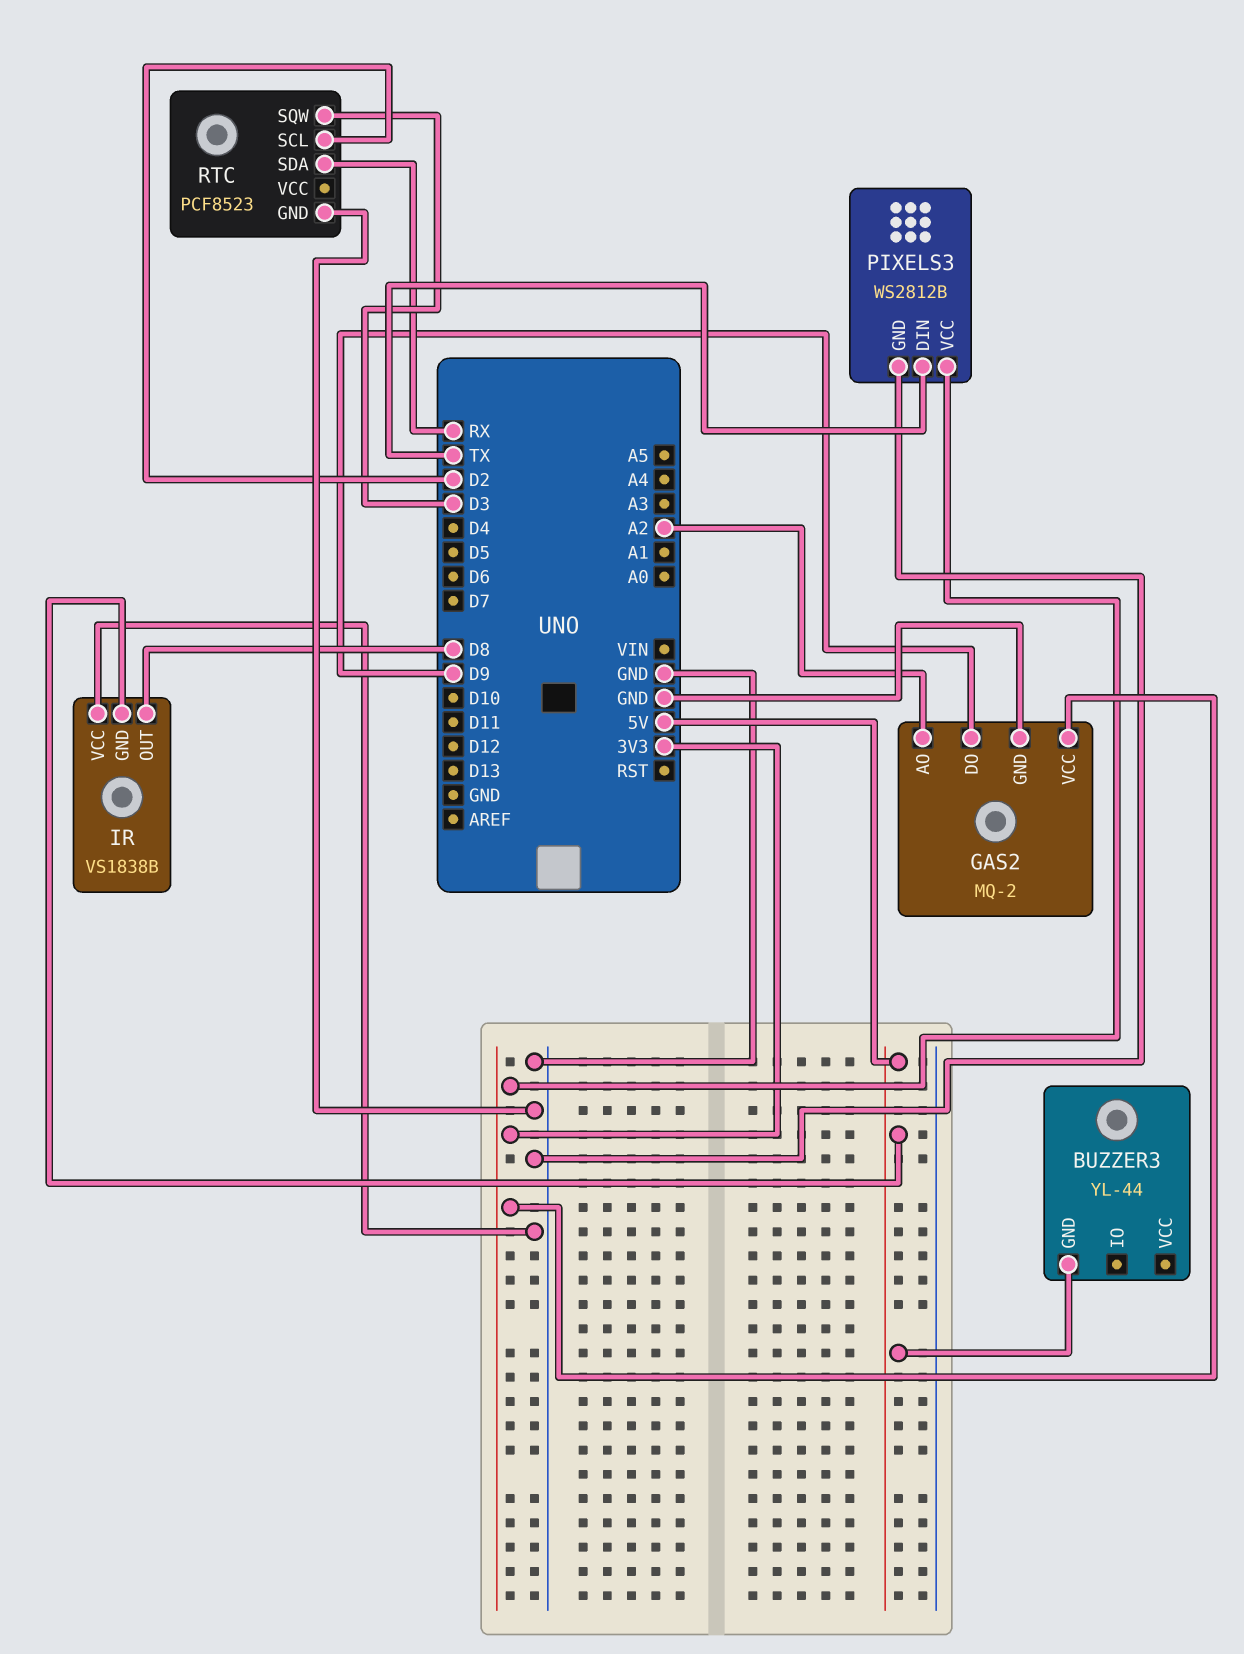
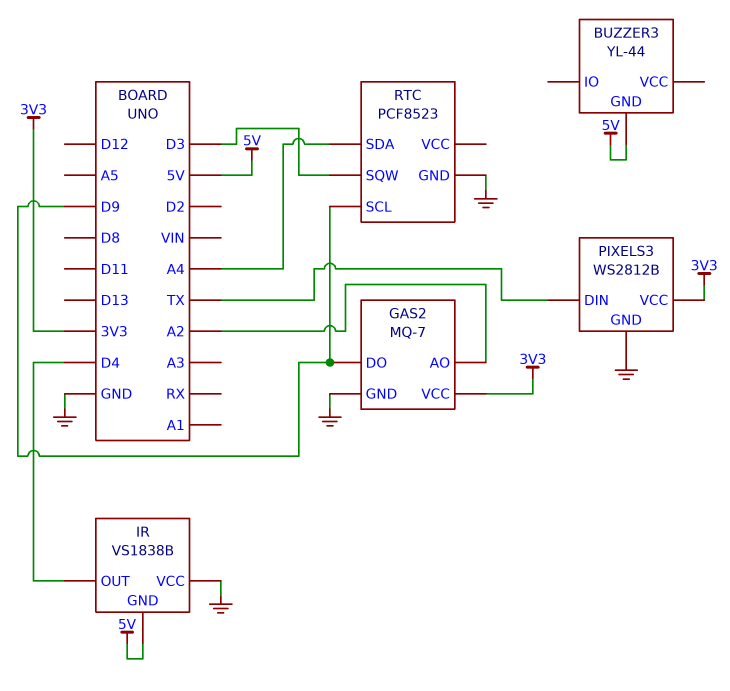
GAS2: MQ-2 -> MQ-7
IR pin OUT: D8 -> D4
RTC pin SCL: D2 -> D9
RTC pin SDA: RX -> A4

